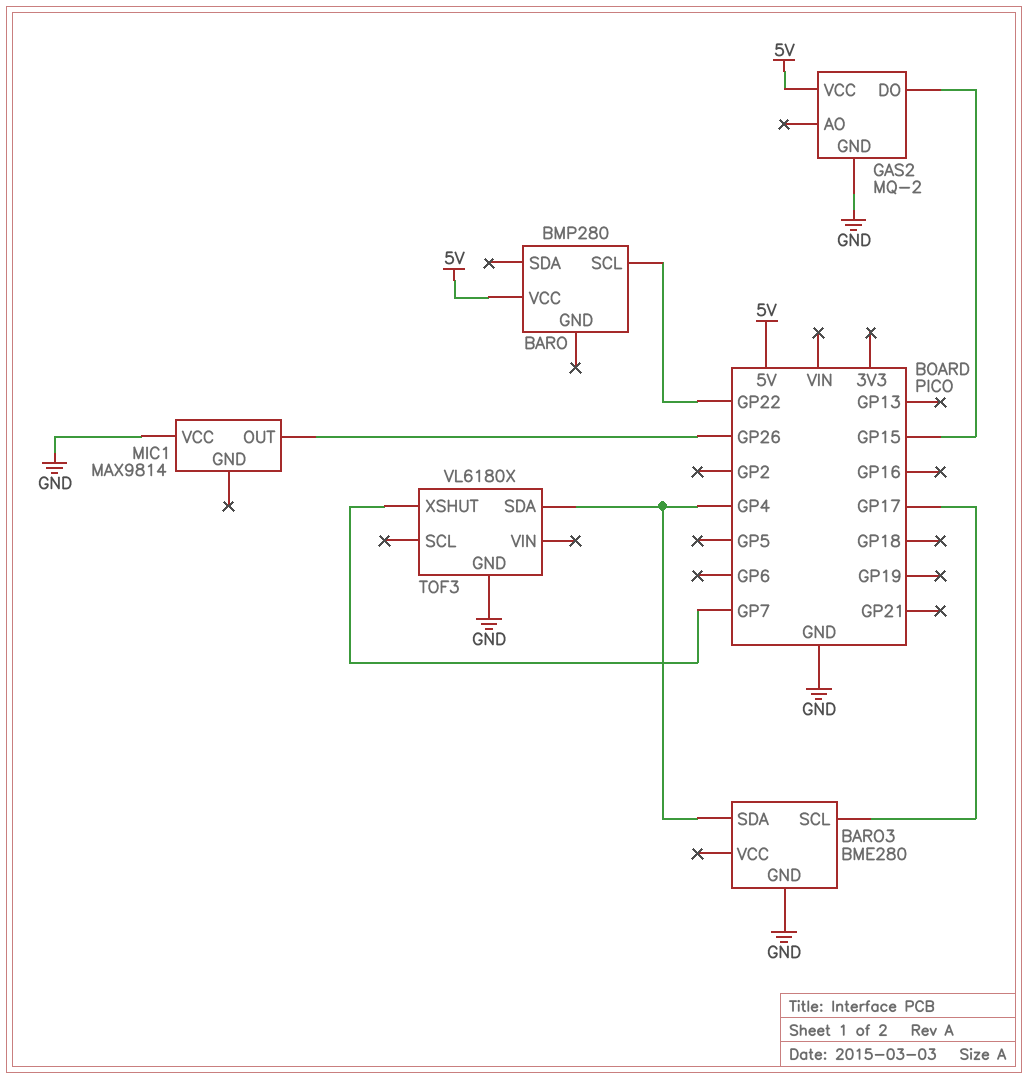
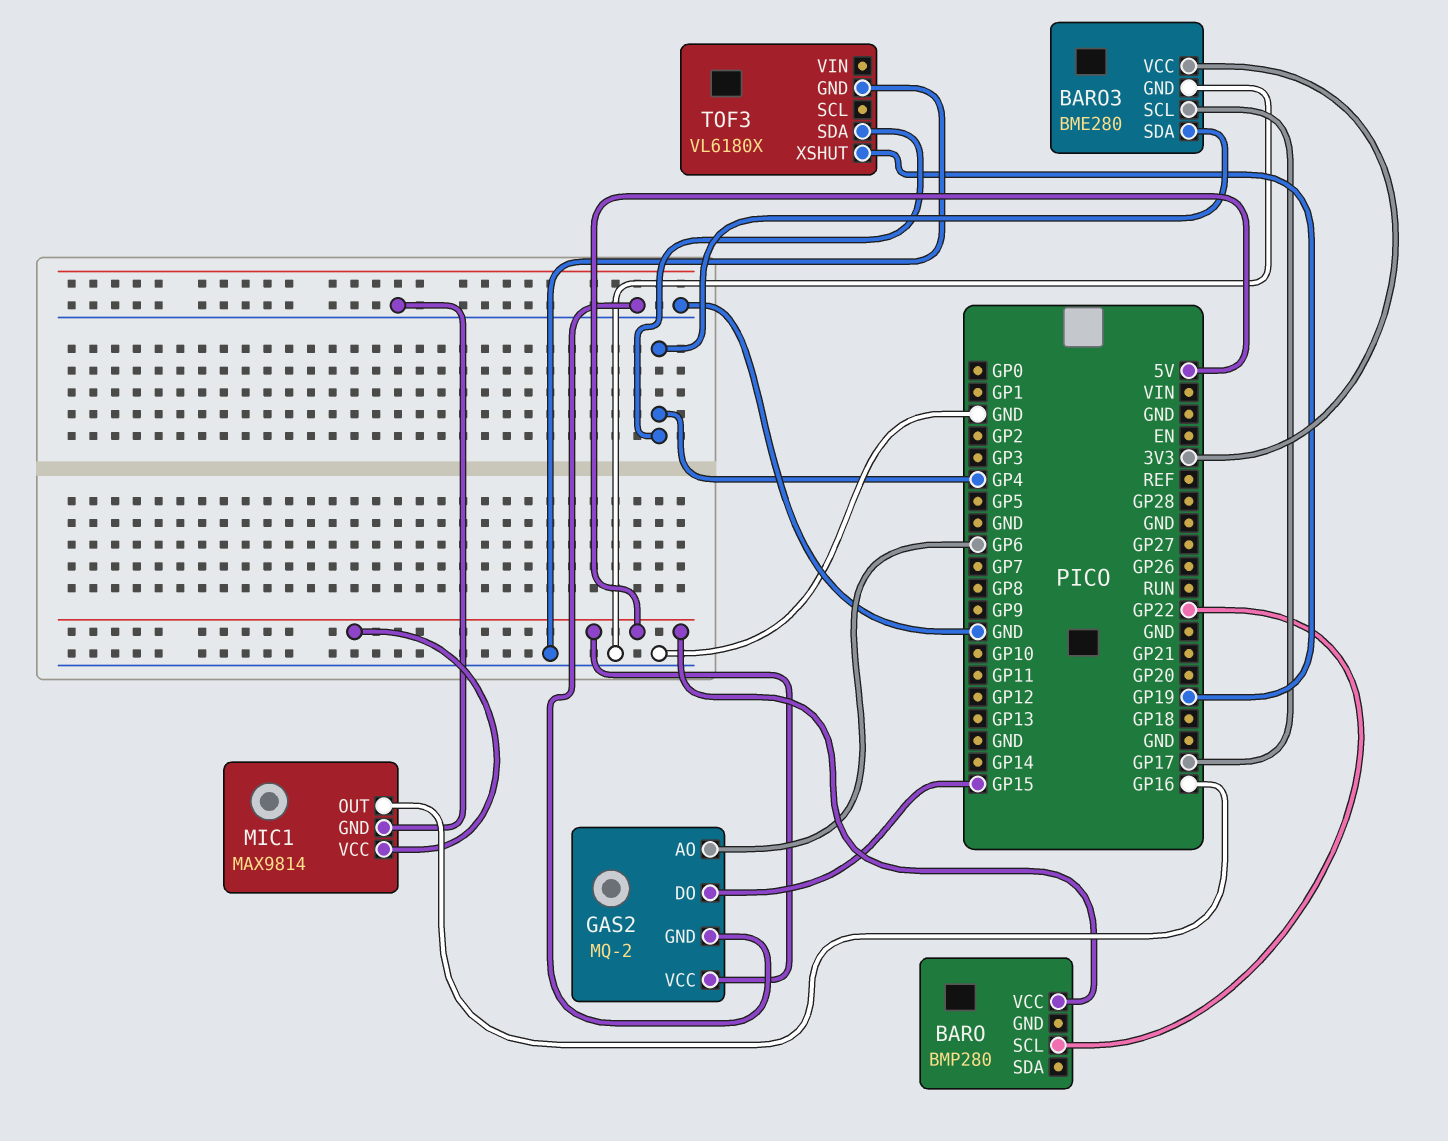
BARO3 pin VCC: none -> 3V3
GAS2 pin AO: none -> GP6
MIC1 pin GND: none -> GND
MIC1 pin OUT: GP26 -> GP16
MIC1 pin VCC: GND -> 5V
TOF3 pin XSHUT: GP7 -> GP19

